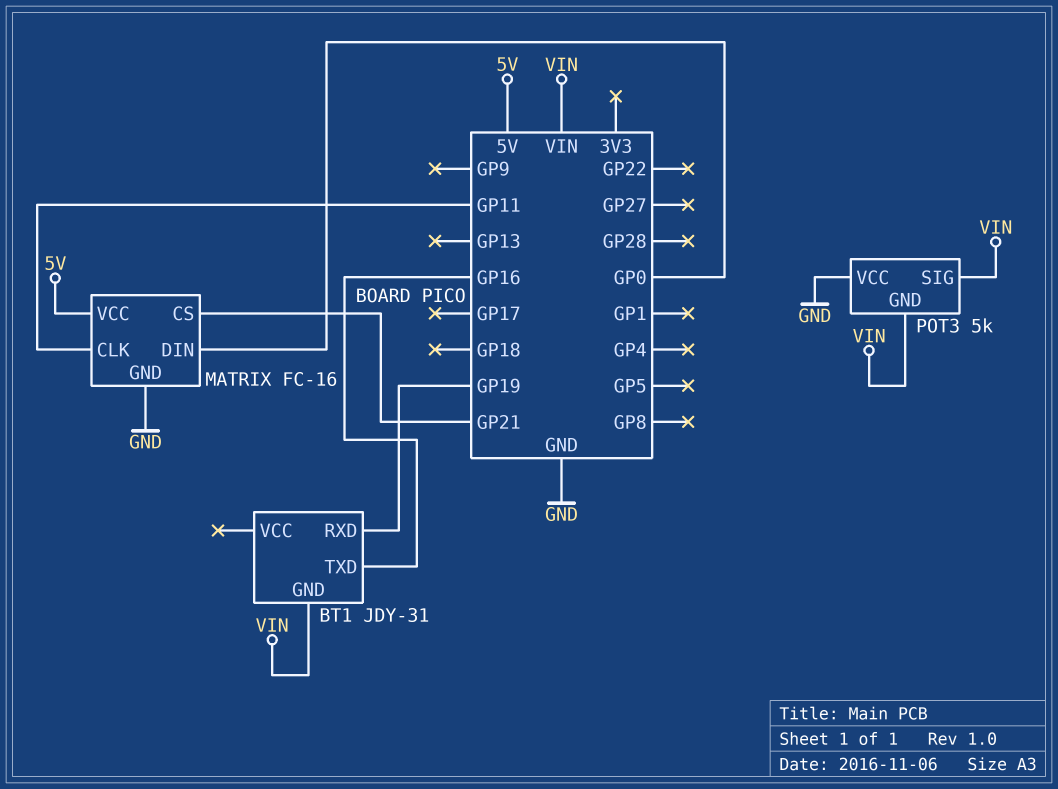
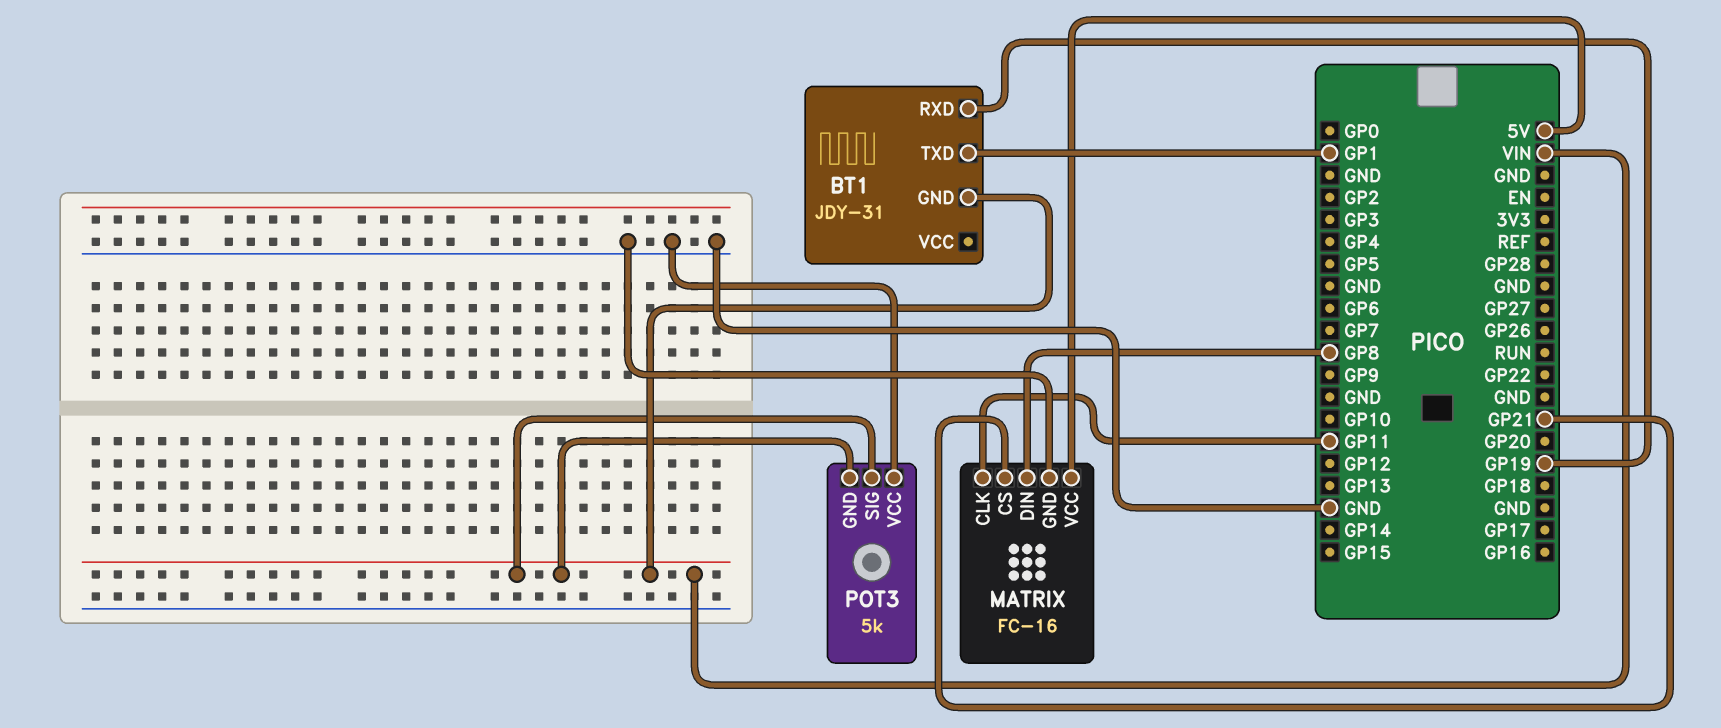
BT1 pin TXD: GP16 -> GP1
MATRIX pin DIN: GP0 -> GP8

